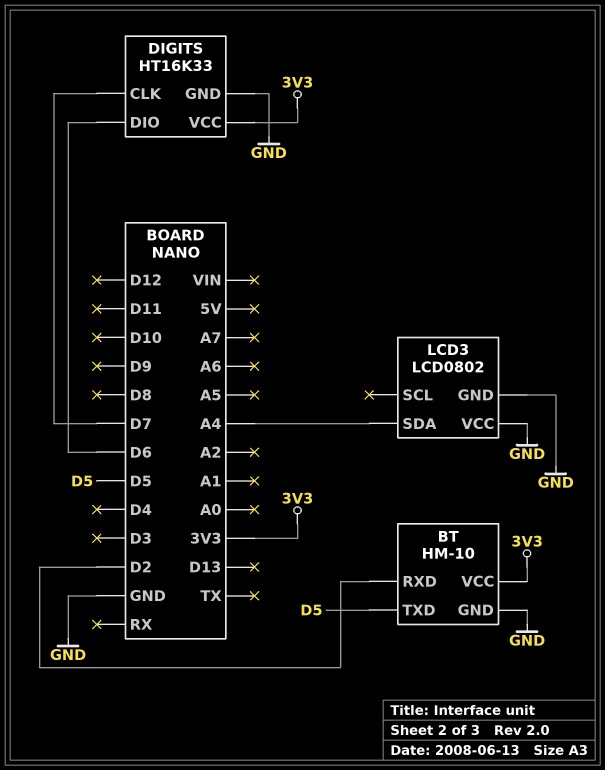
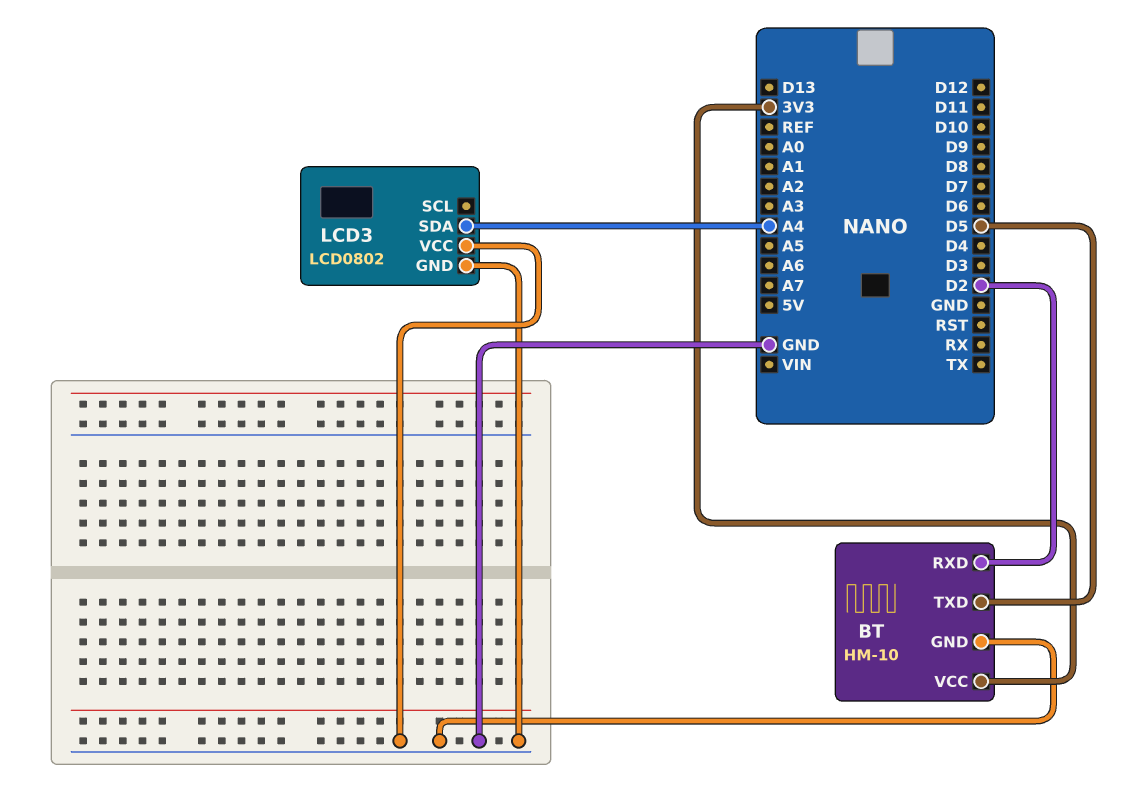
DIGITS: HT16K33 -> none
DIGITS pin CLK: D7 -> none
DIGITS pin DIO: D6 -> none
DIGITS pin GND: GND -> none
DIGITS pin VCC: 3V3 -> none

